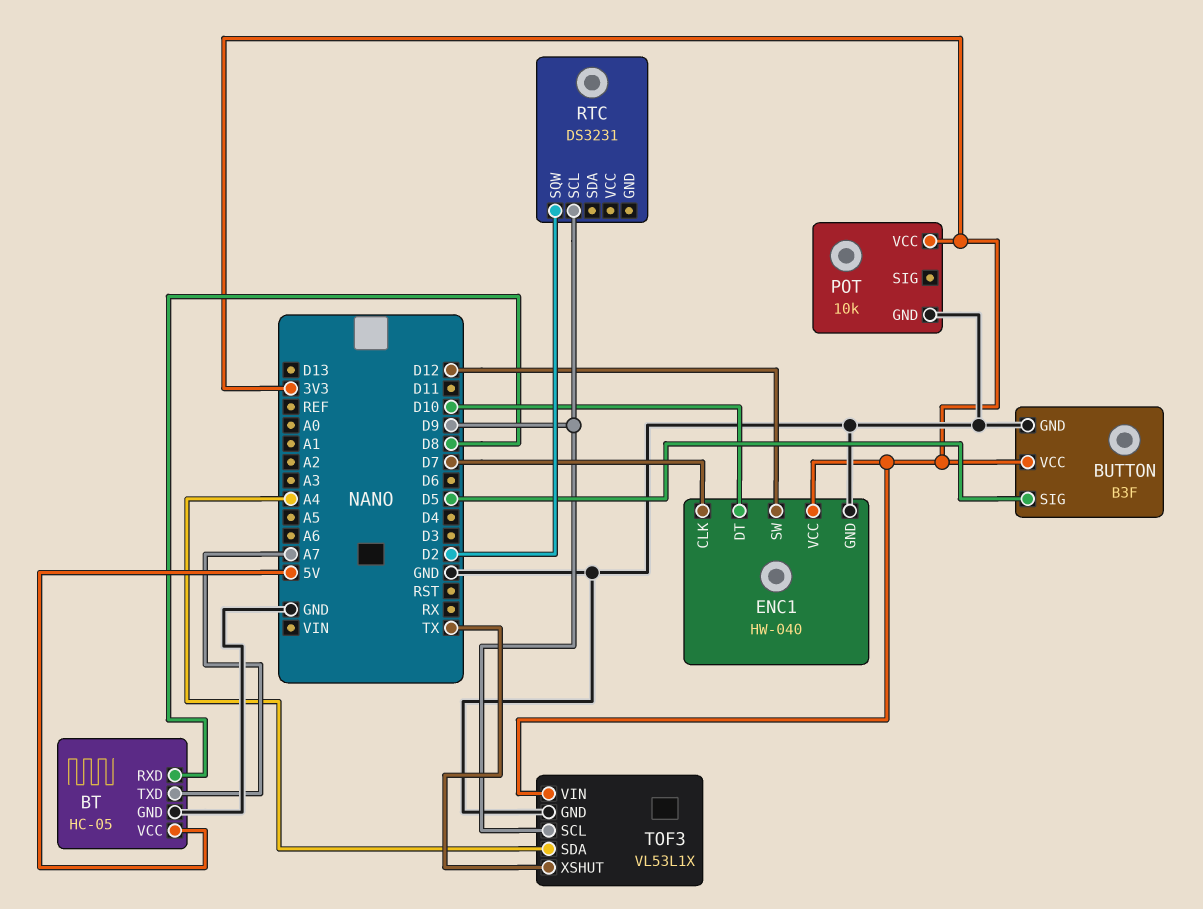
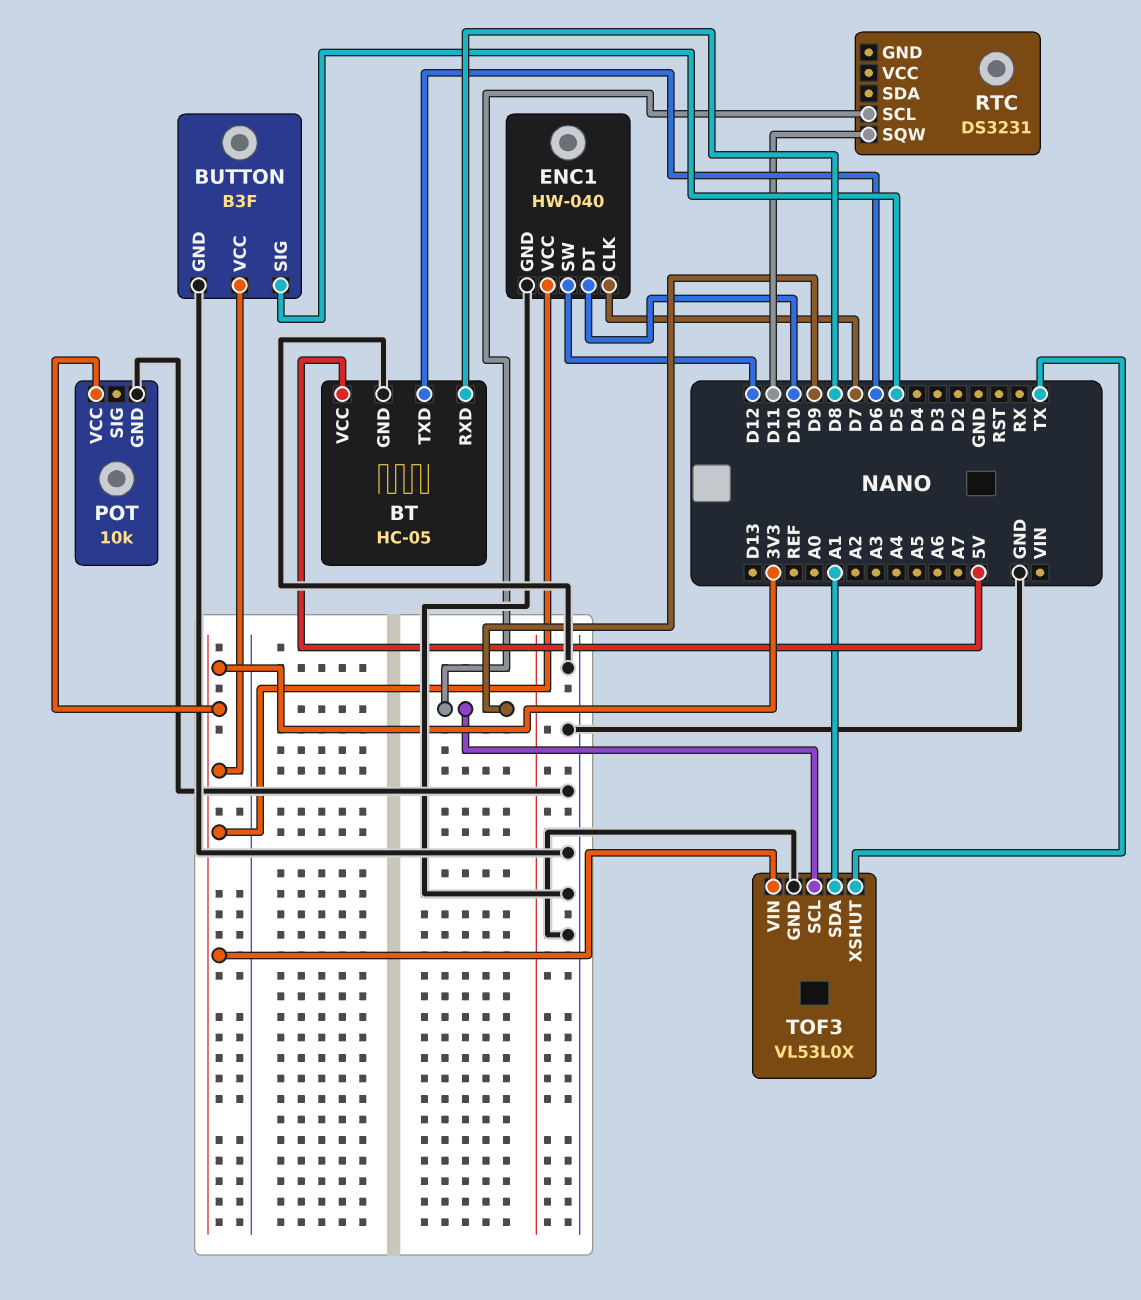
BT pin TXD: A7 -> D6
RTC pin SQW: D2 -> D11
TOF3: VL53L1X -> VL53L0X
TOF3 pin SDA: A4 -> A1

